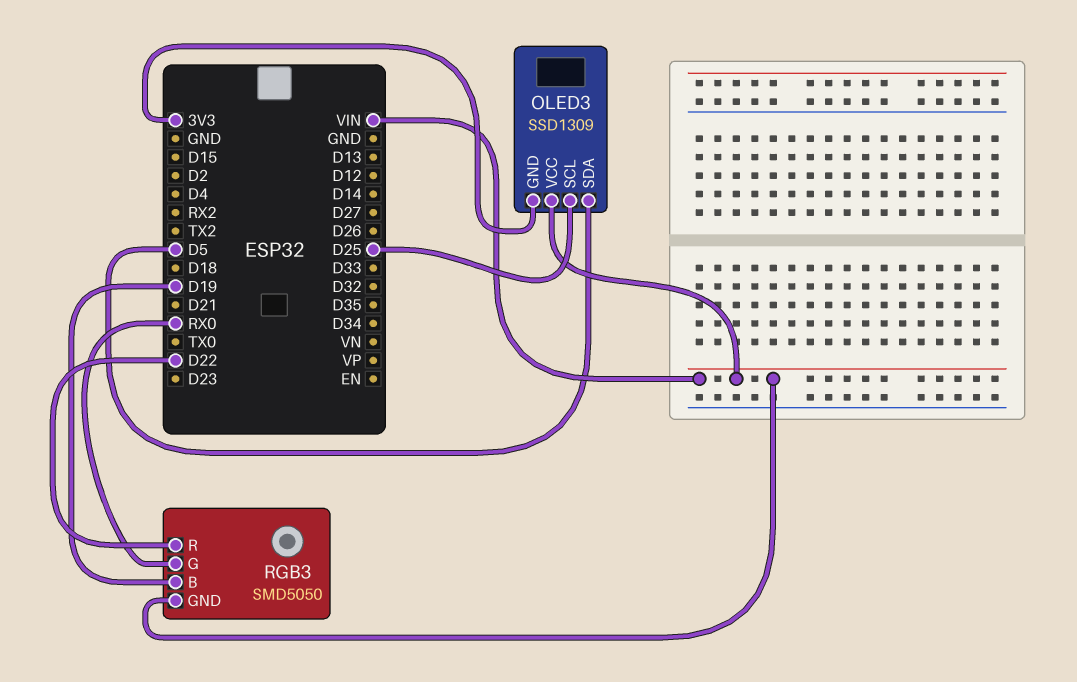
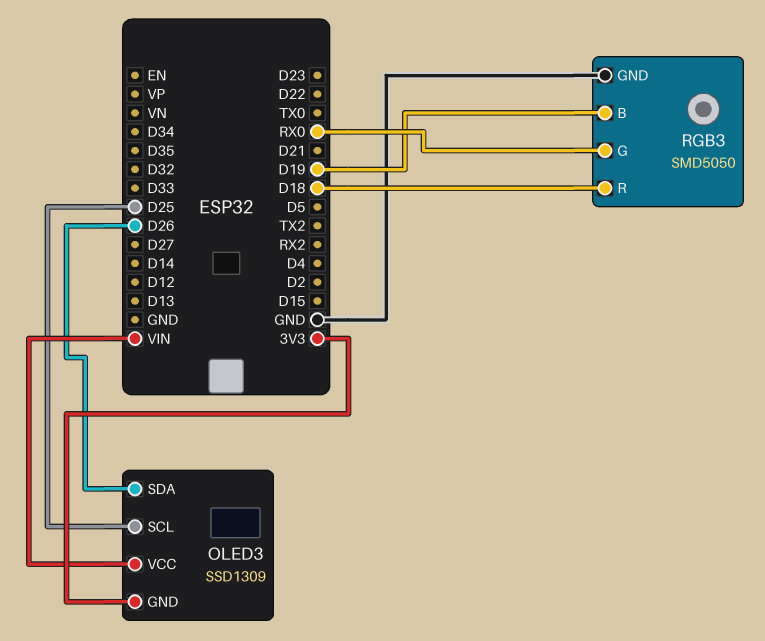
OLED3 pin SDA: D5 -> D26
RGB3 pin GND: VIN -> GND
RGB3 pin R: D22 -> D18

